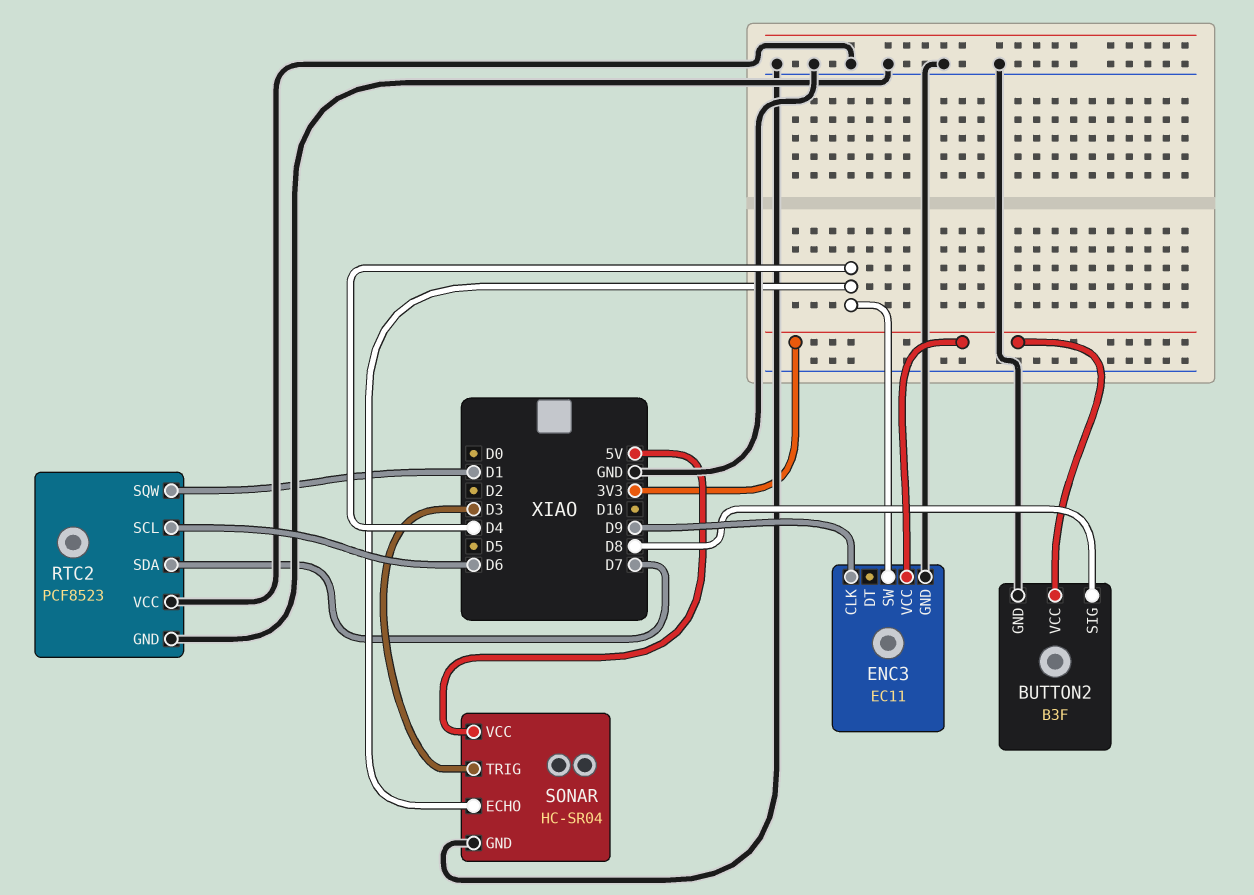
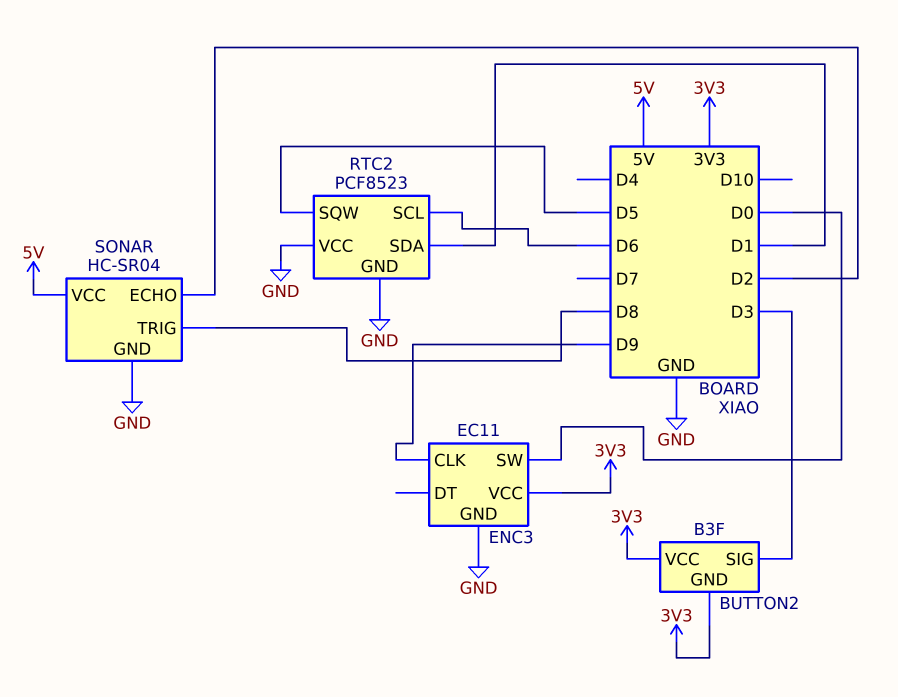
BUTTON2 pin GND: GND -> 3V3
BUTTON2 pin SIG: D8 -> D3
ENC3 pin SW: D4 -> D0
RTC2 pin SDA: D7 -> D1
RTC2 pin SQW: D1 -> D5
SONAR pin ECHO: D4 -> D2
SONAR pin TRIG: D3 -> D8

